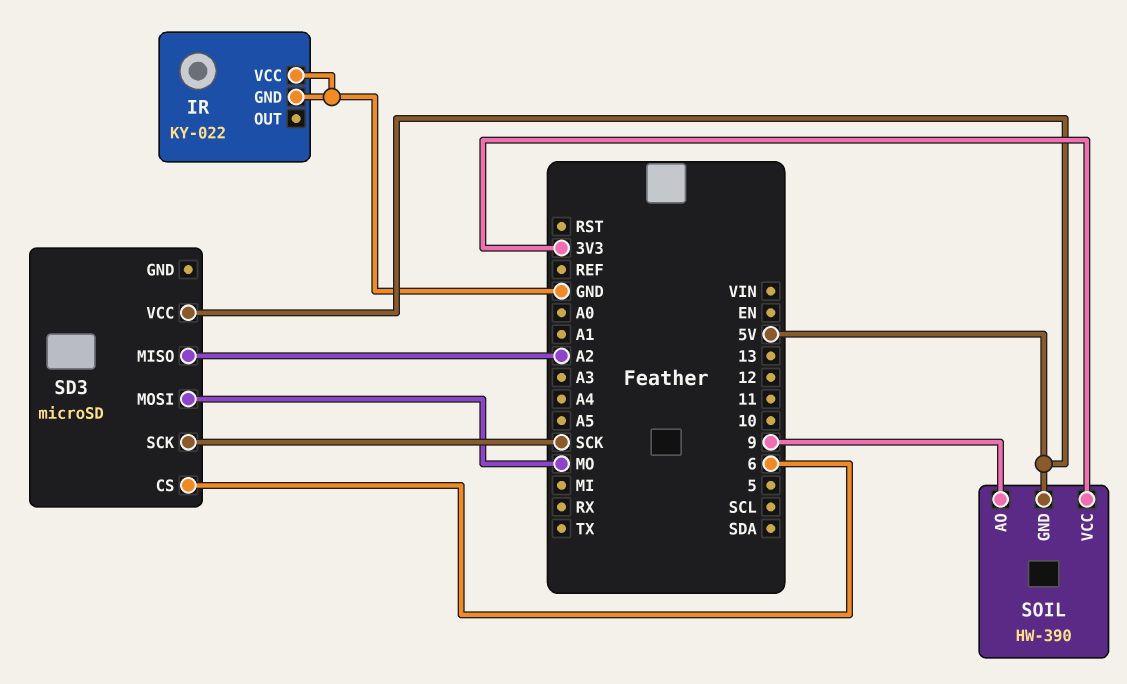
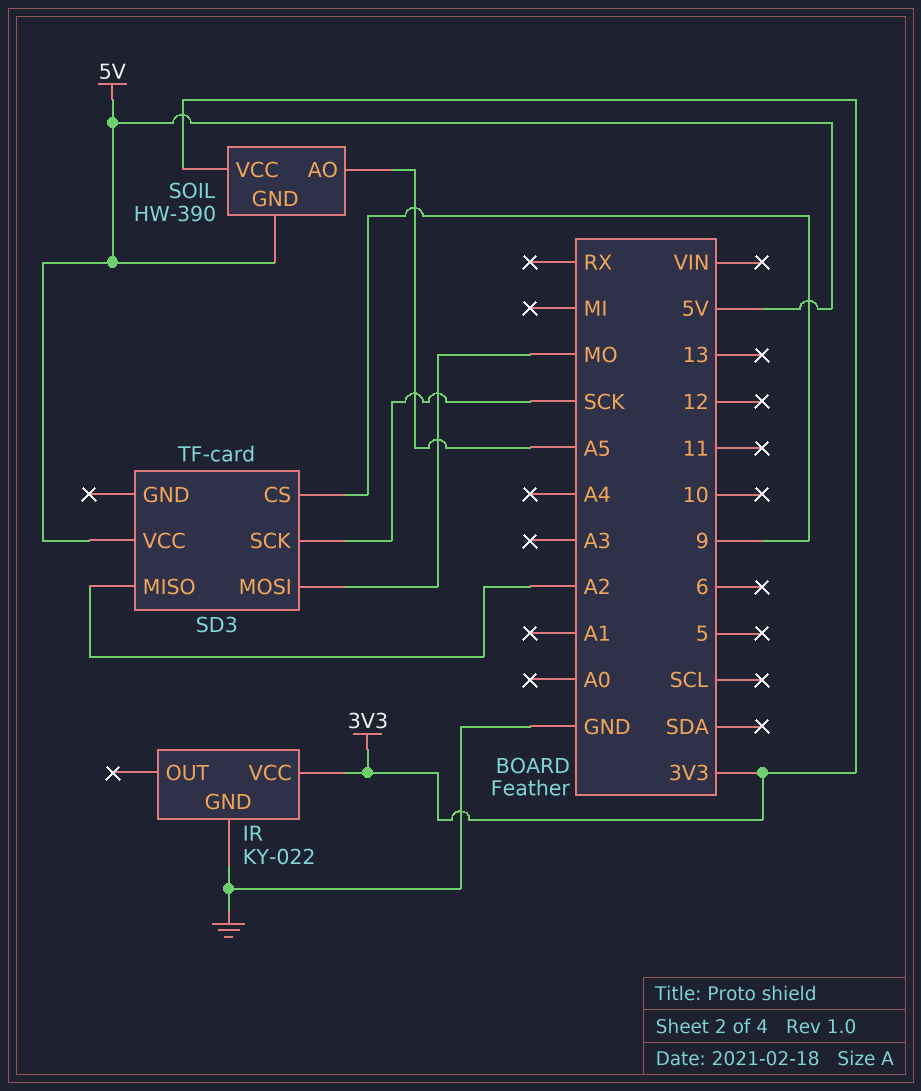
IR pin VCC: GND -> 3V3
SD3: microSD -> TF-card
SD3 pin CS: 6 -> 9
SOIL pin AO: 9 -> A5

